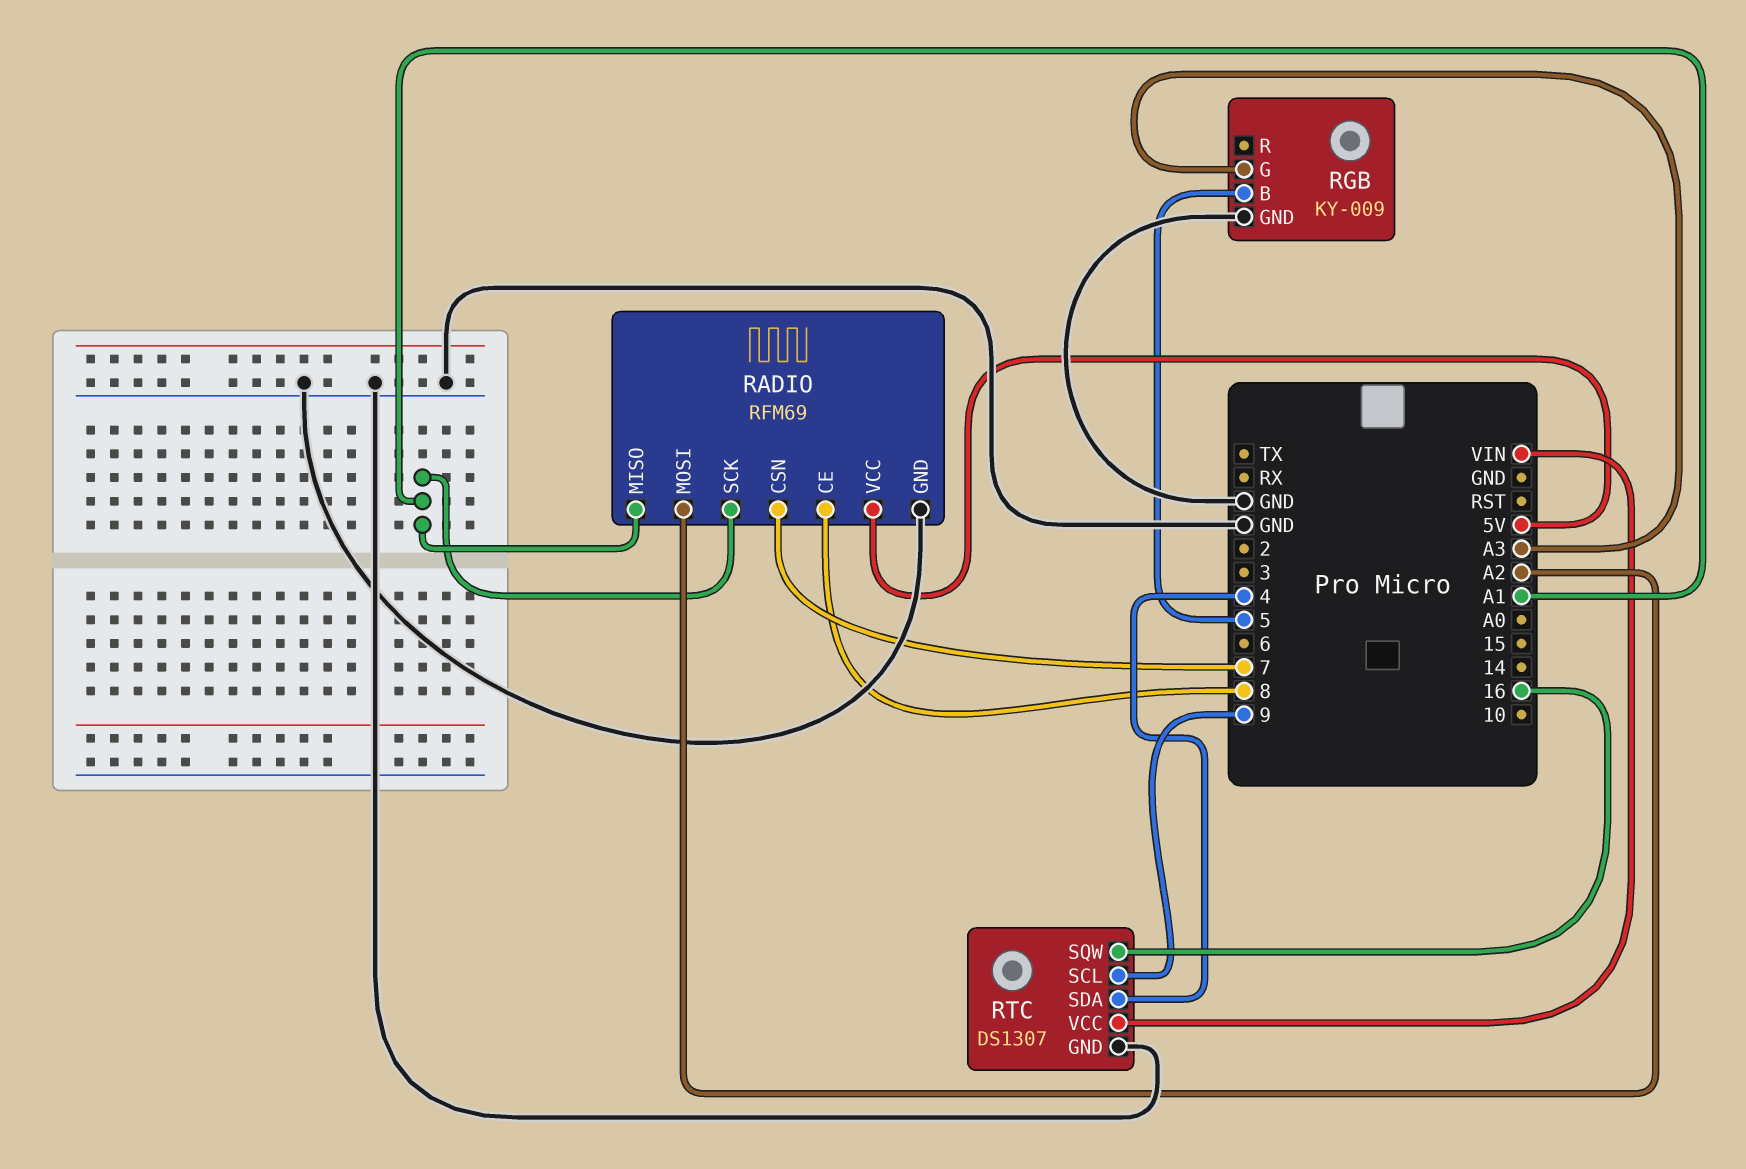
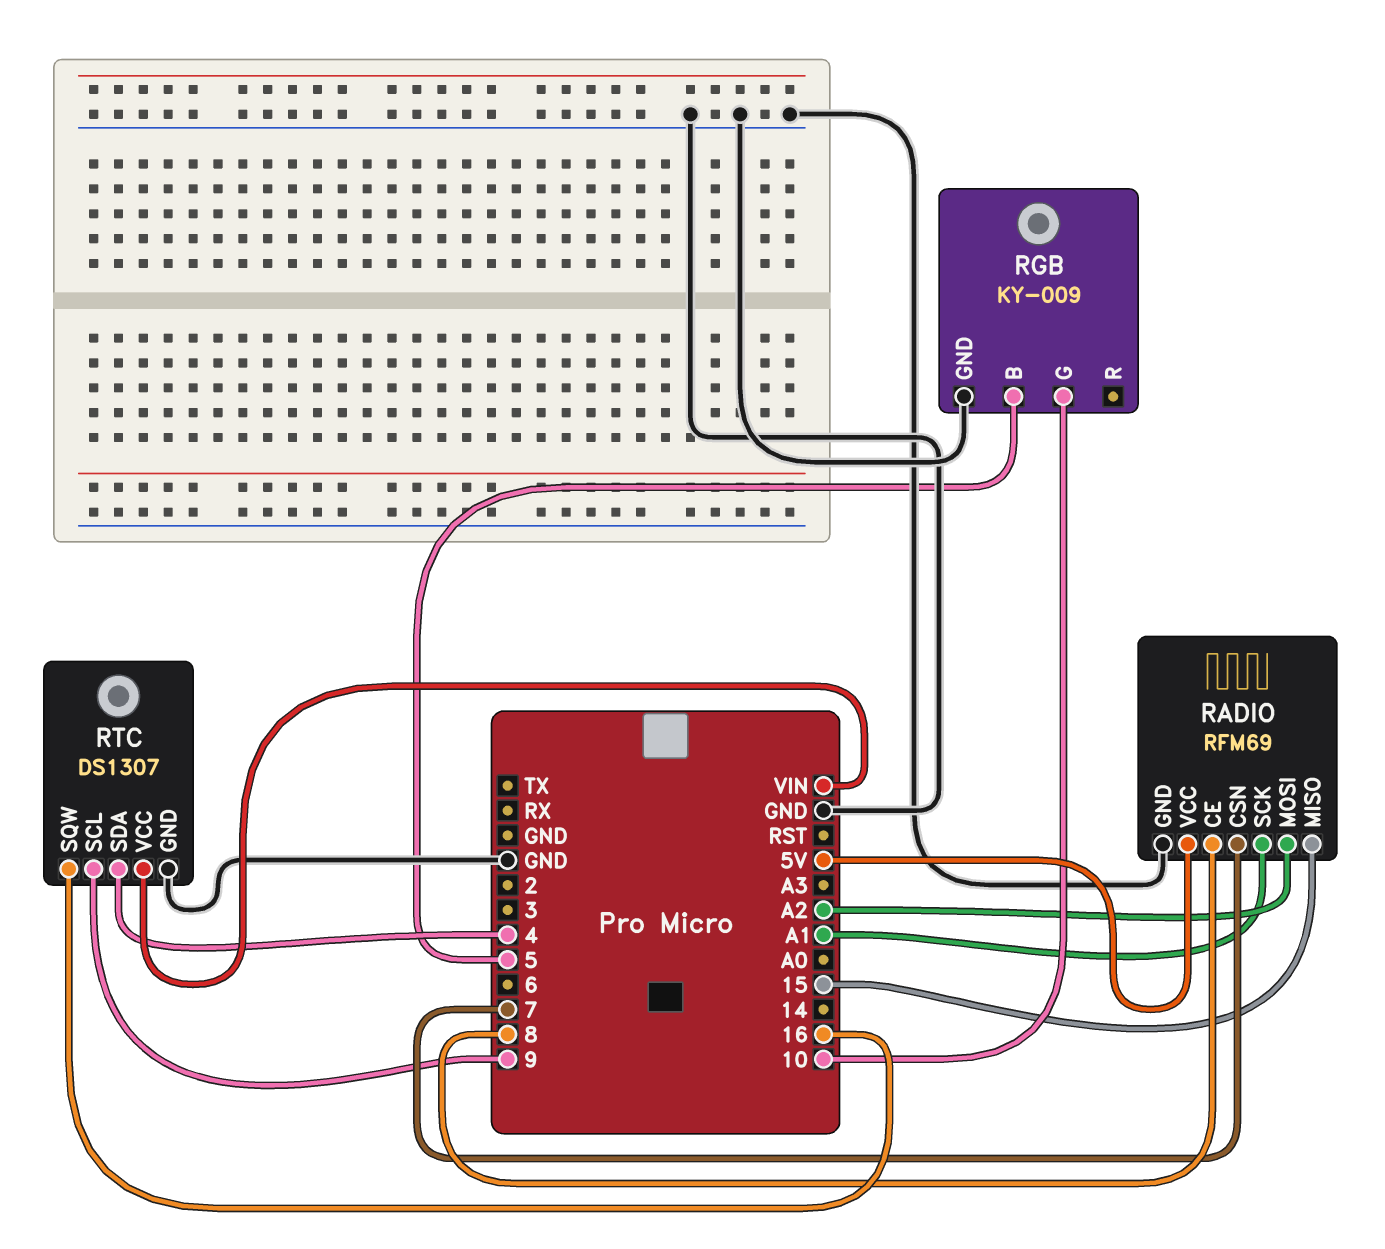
RADIO pin MISO: A1 -> 15
RGB pin G: A3 -> 10

